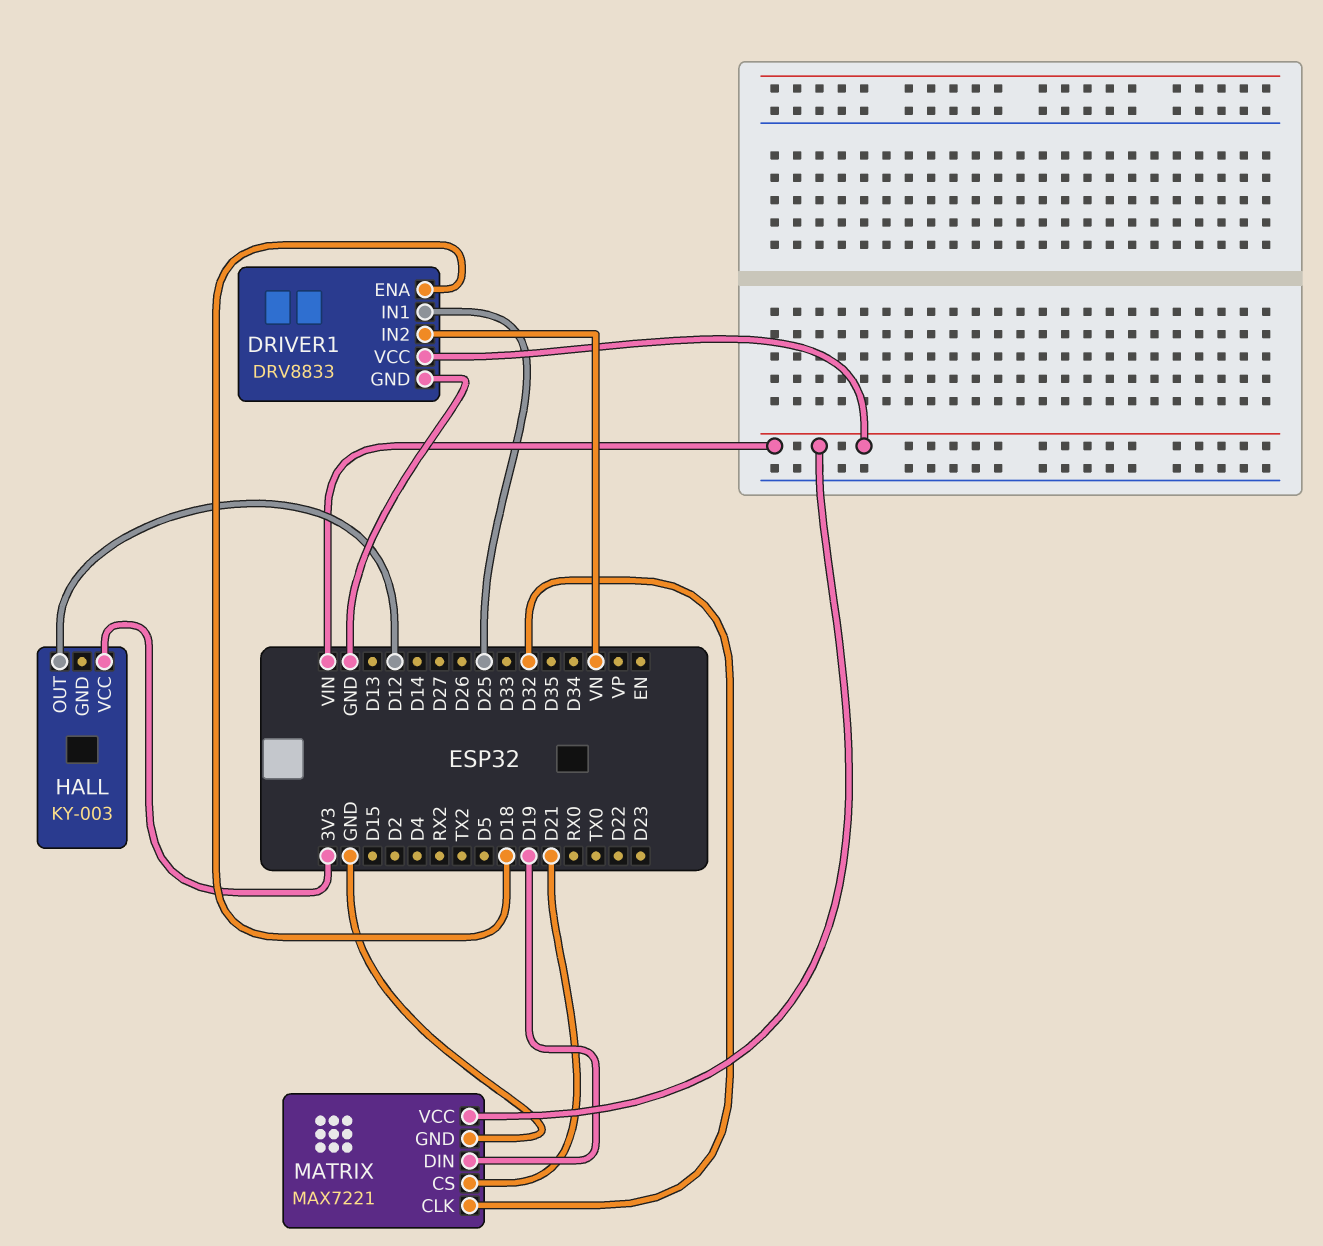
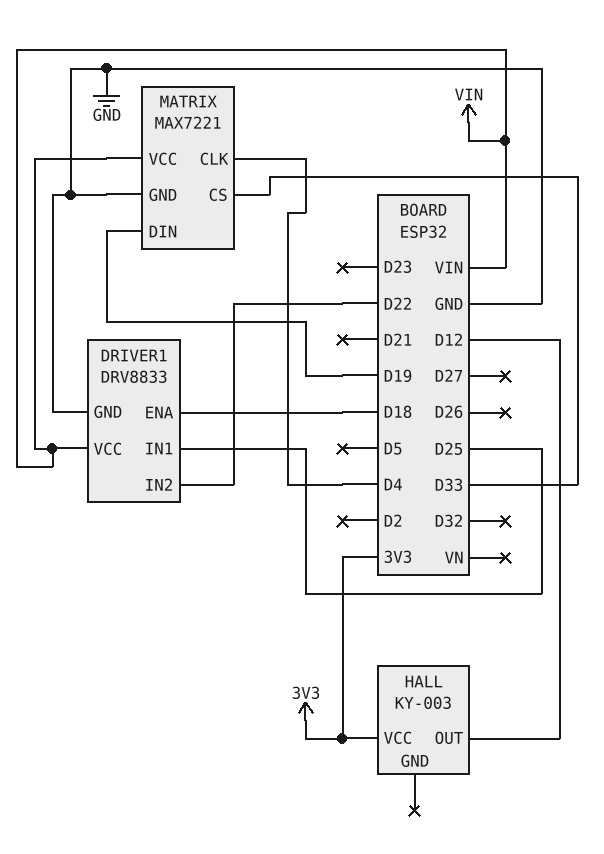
DRIVER1 pin IN2: VN -> D22
MATRIX pin CLK: D32 -> D4
MATRIX pin CS: D21 -> D33

